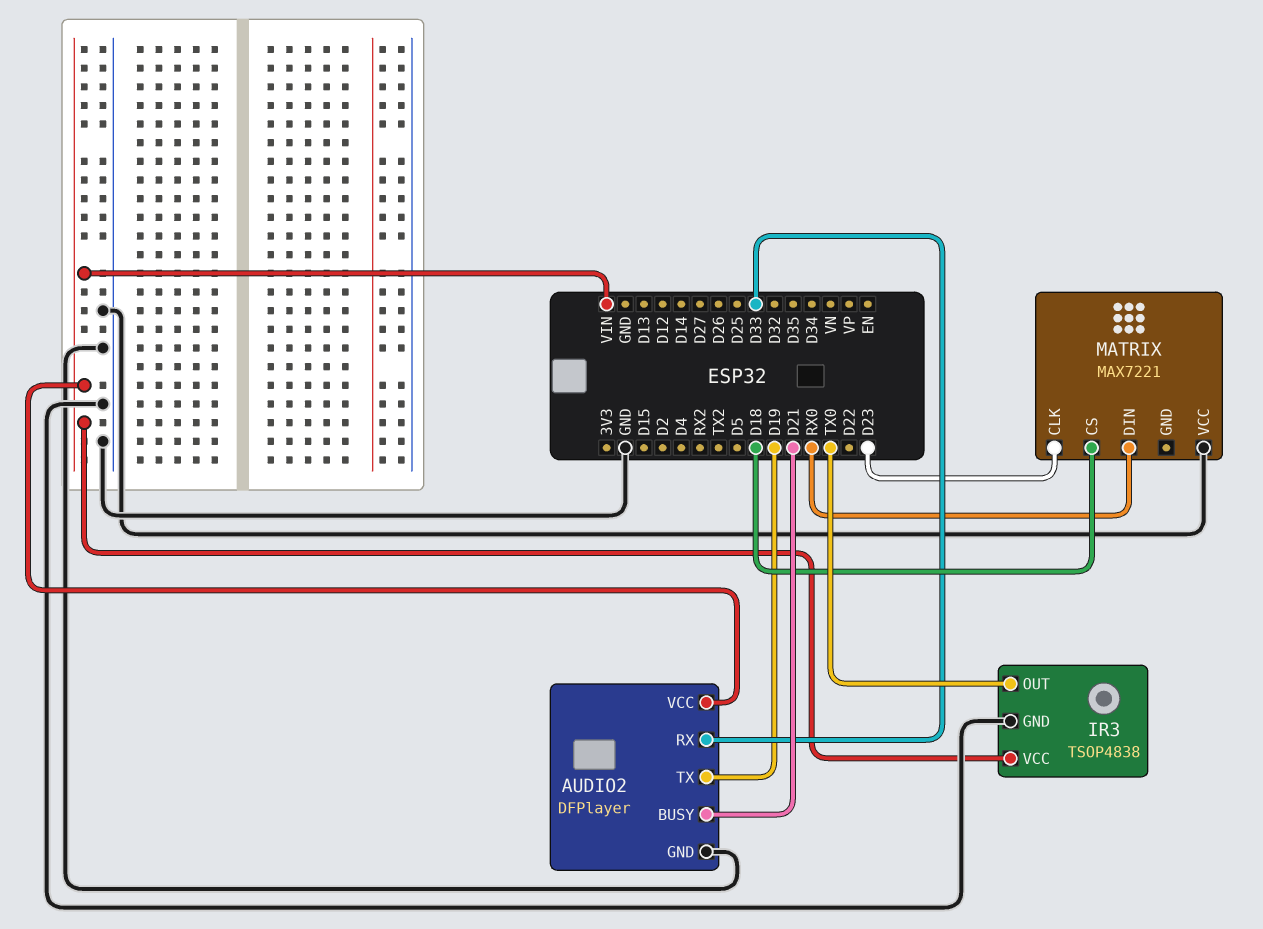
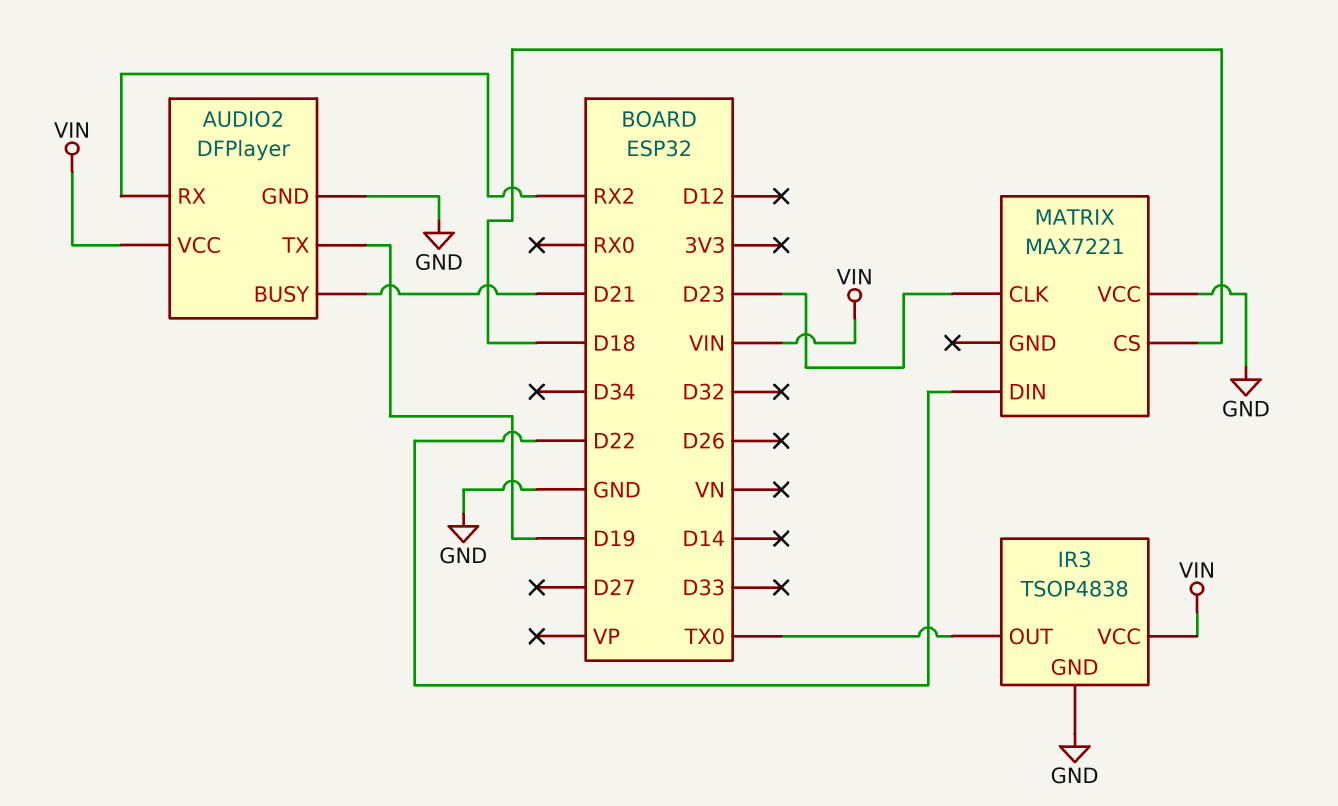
AUDIO2 pin RX: D33 -> RX2
MATRIX pin DIN: RX0 -> D22

